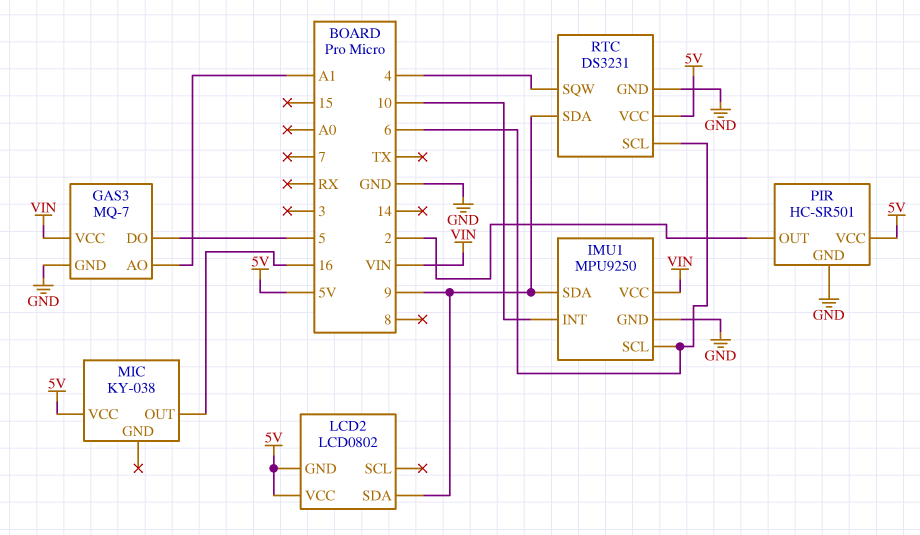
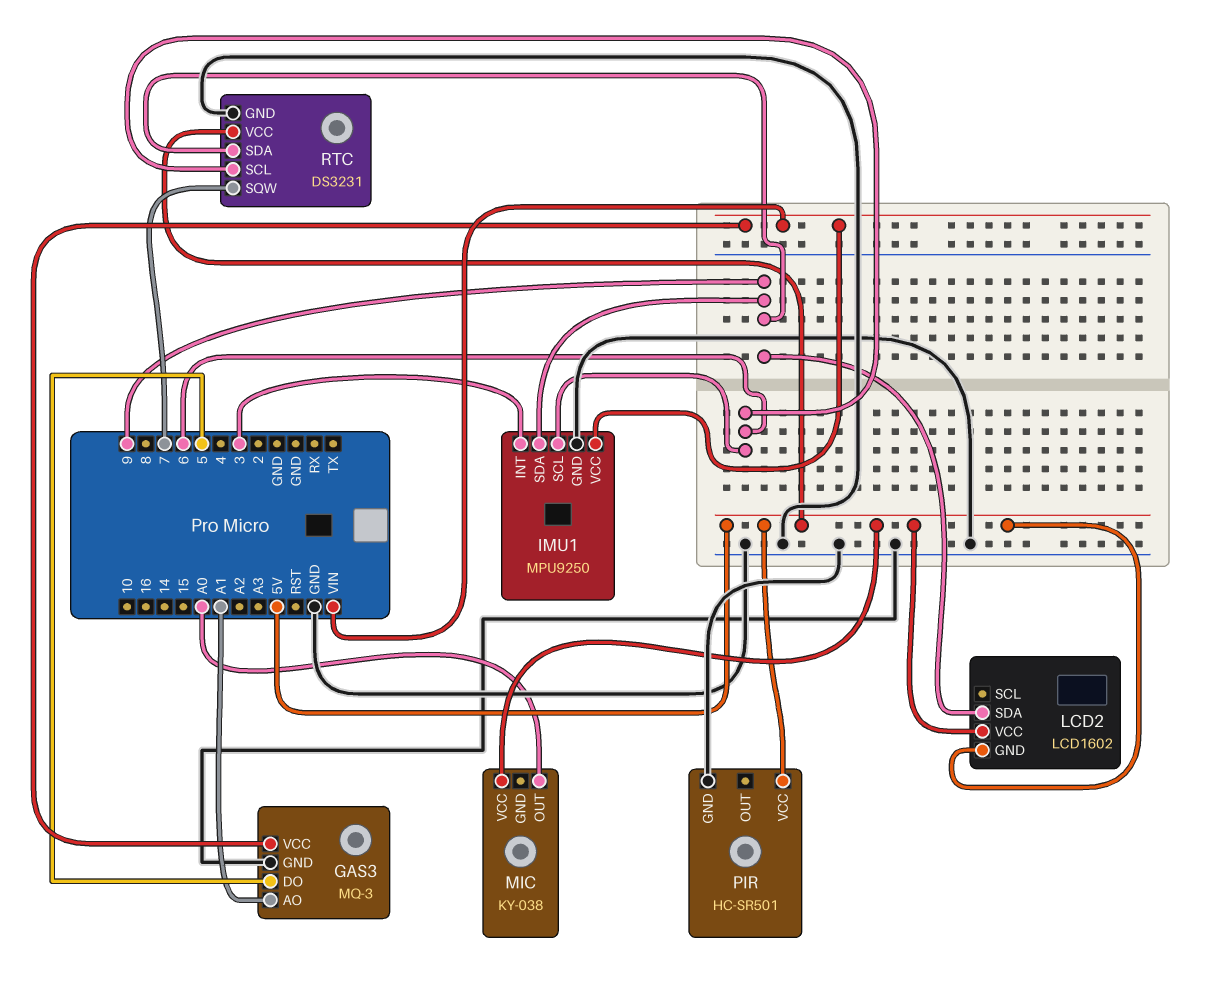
GAS3: MQ-7 -> MQ-3
IMU1 pin INT: 10 -> 3
LCD2: LCD0802 -> LCD1602
MIC pin OUT: 16 -> A0
PIR pin OUT: 2 -> none
RTC pin SQW: 4 -> 7

